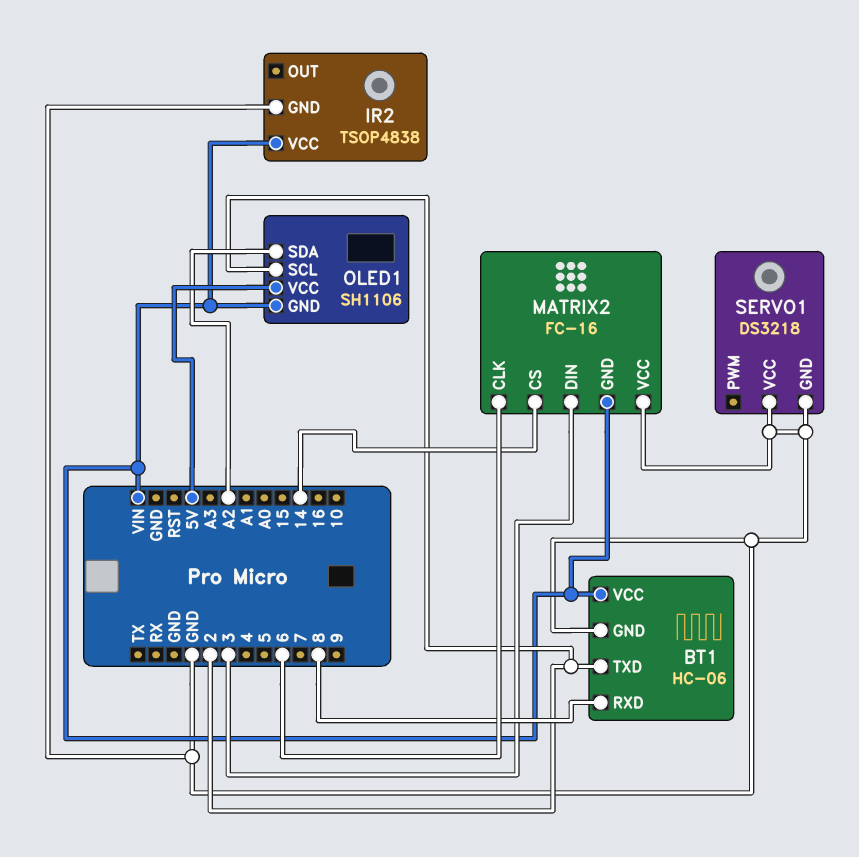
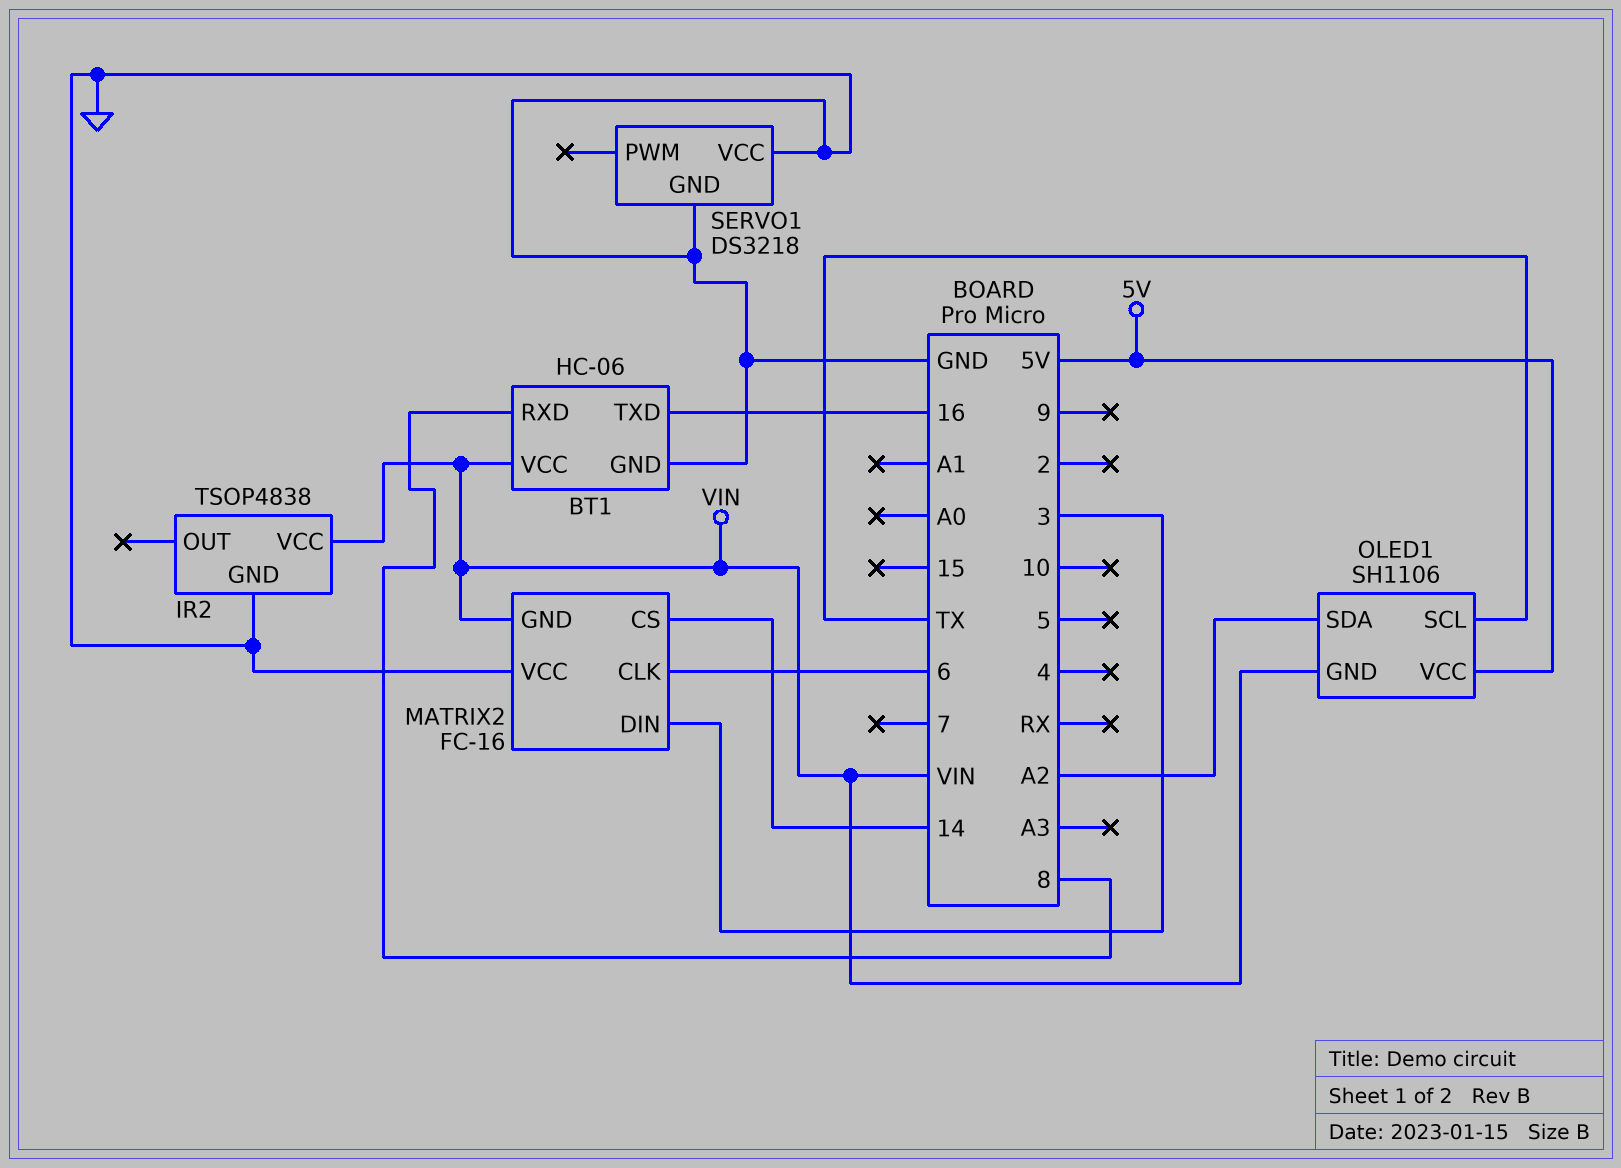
BT1 pin TXD: 2 -> 16
OLED1 pin SCL: 2 -> TX

